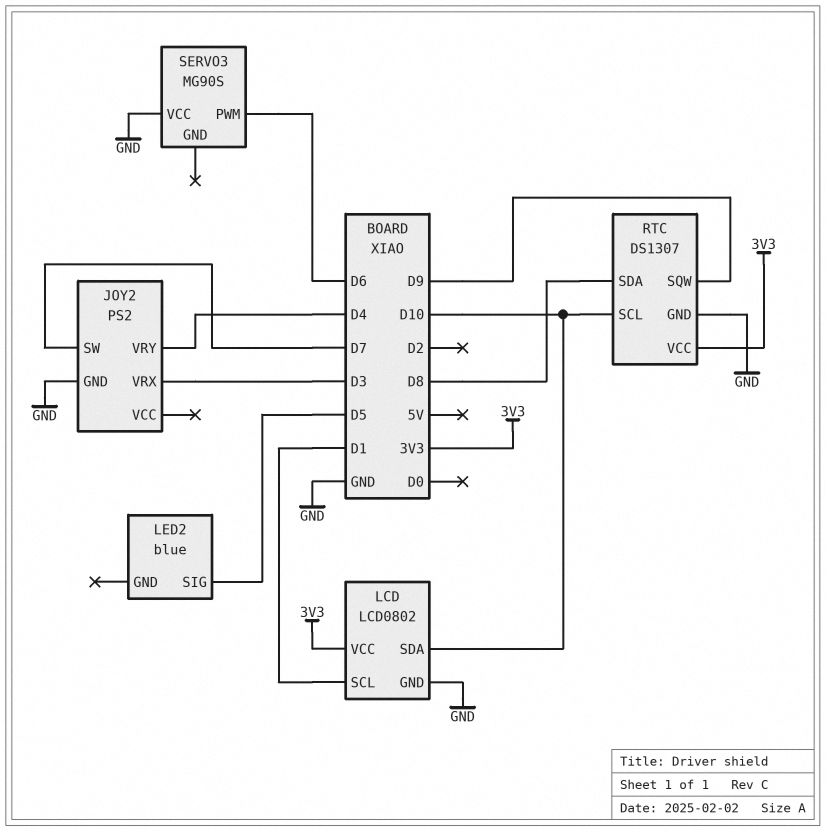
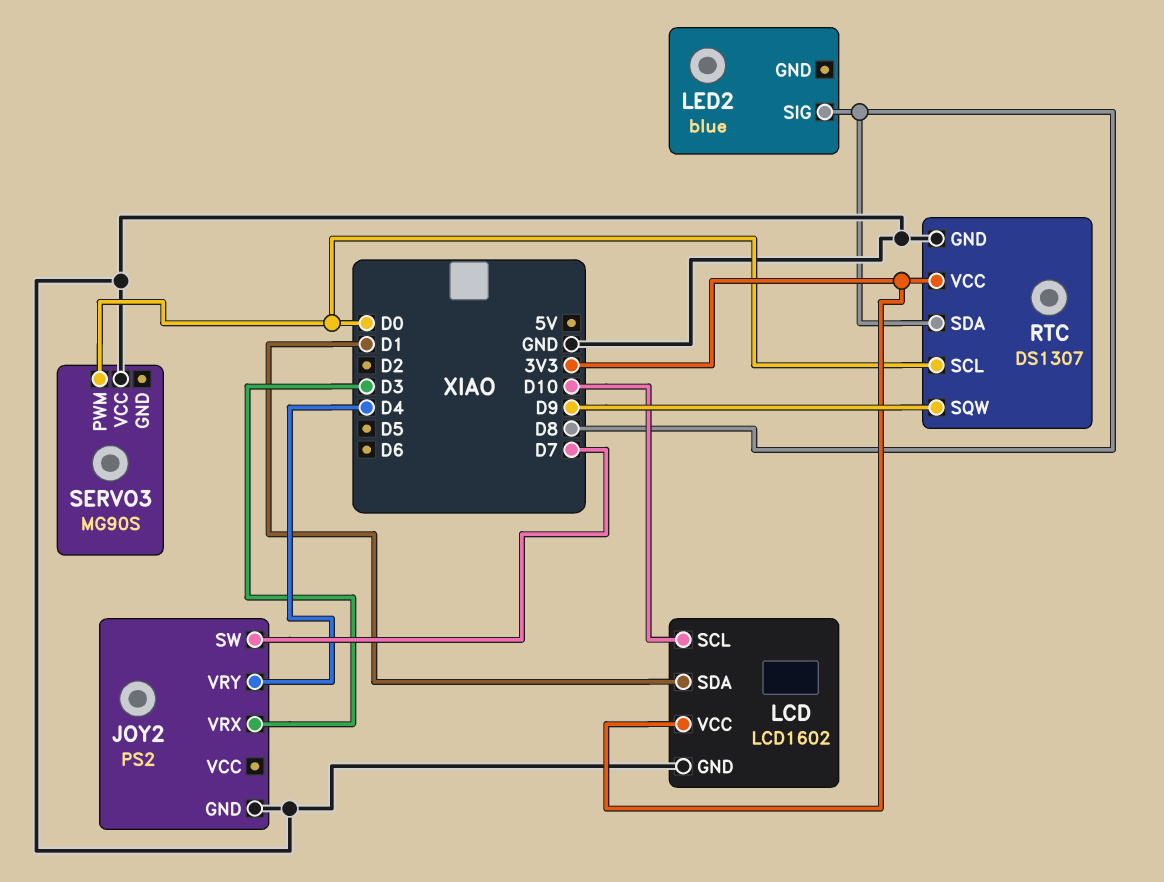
LCD: LCD0802 -> LCD1602
LCD pin SCL: D1 -> D10
LCD pin SDA: D10 -> D1
LED2 pin SIG: D5 -> D8
RTC pin SCL: D10 -> D0
SERVO3 pin PWM: D6 -> D0

